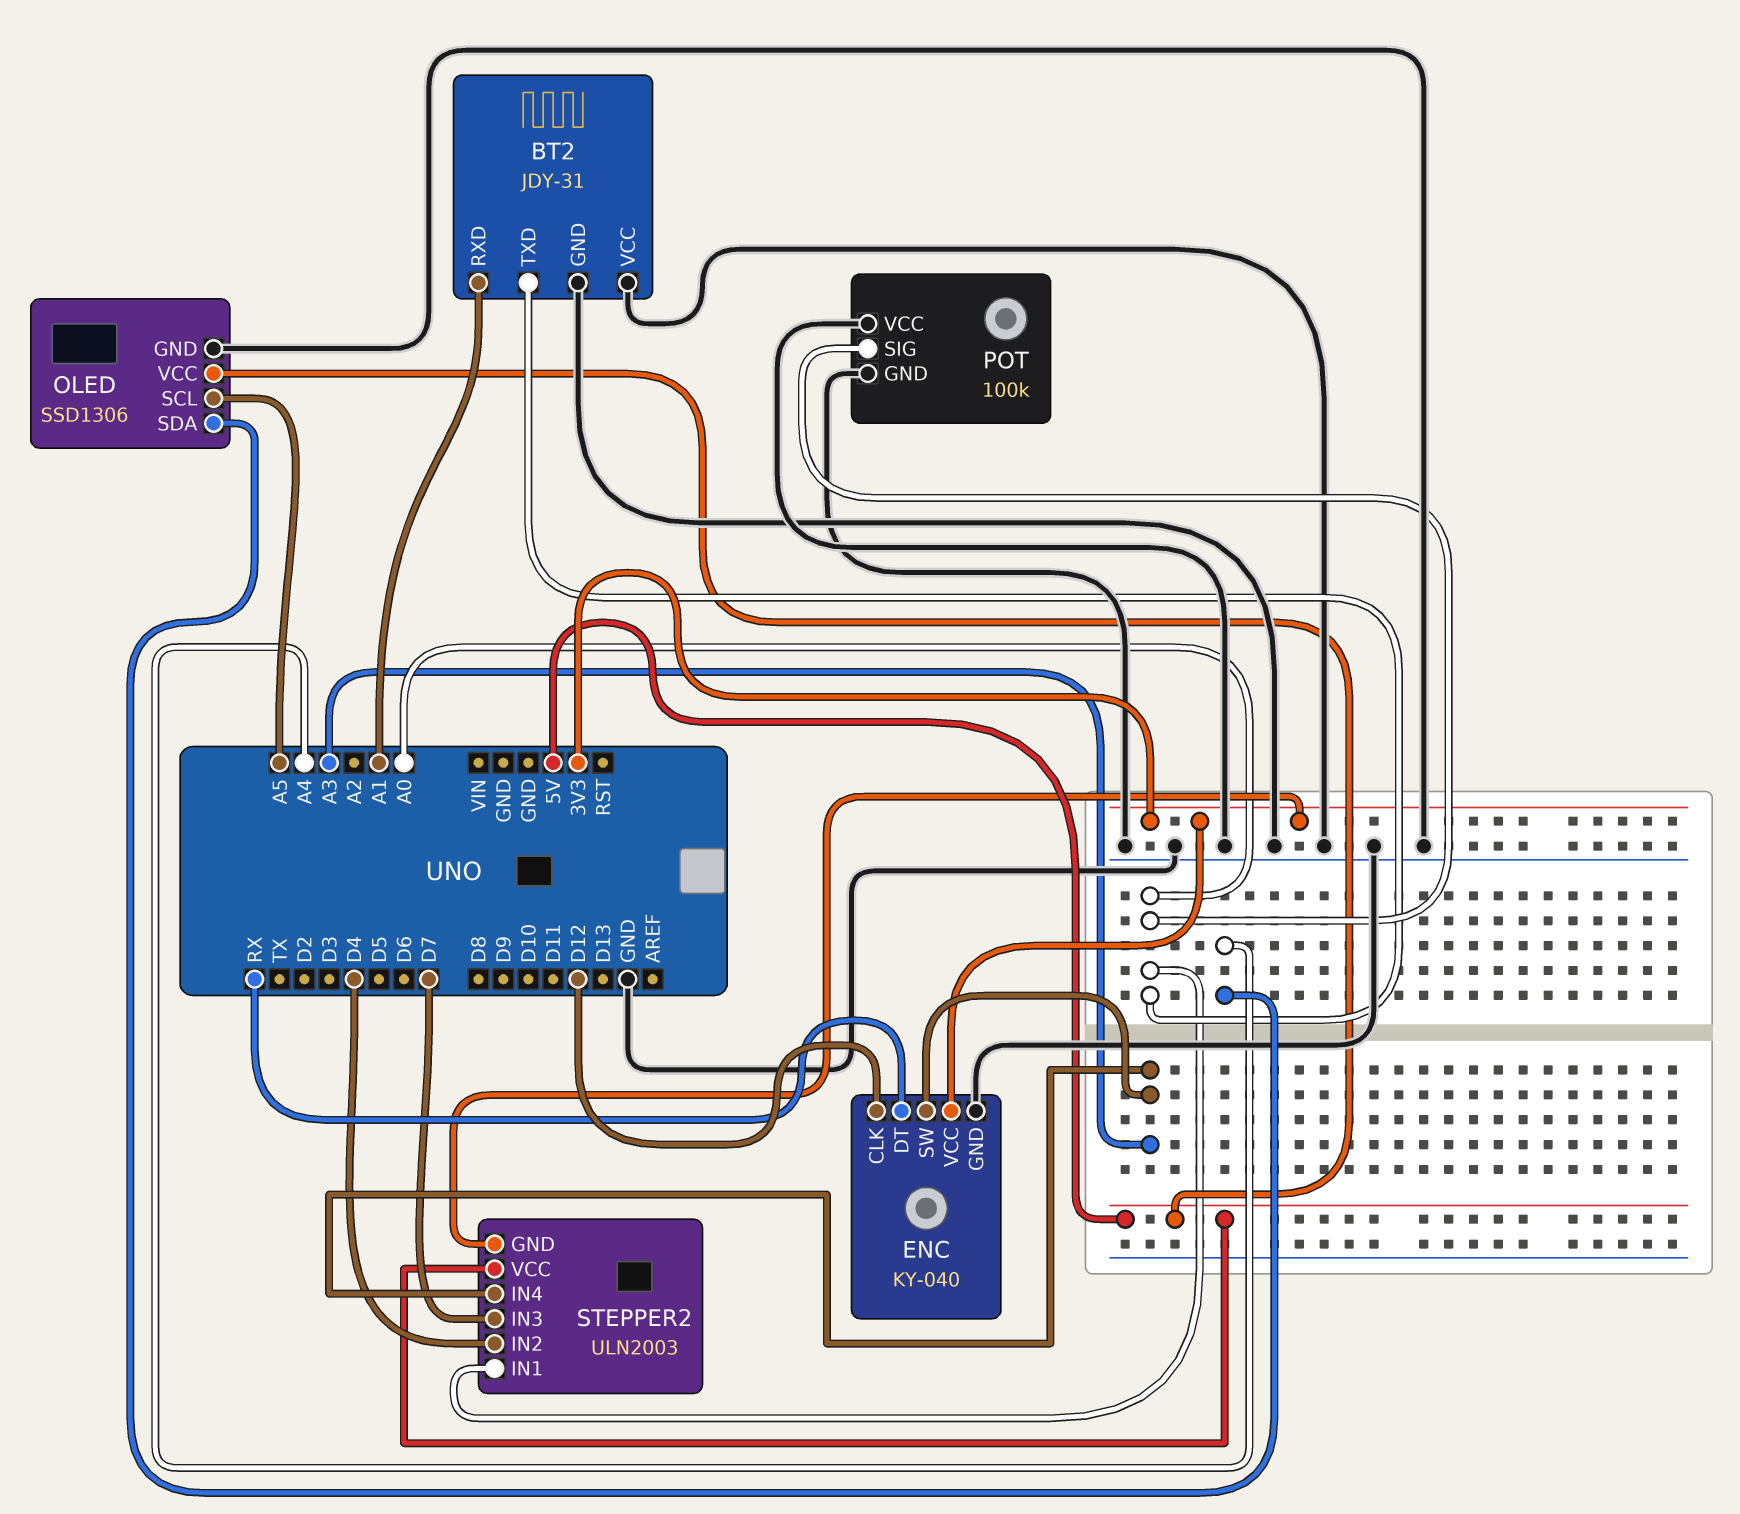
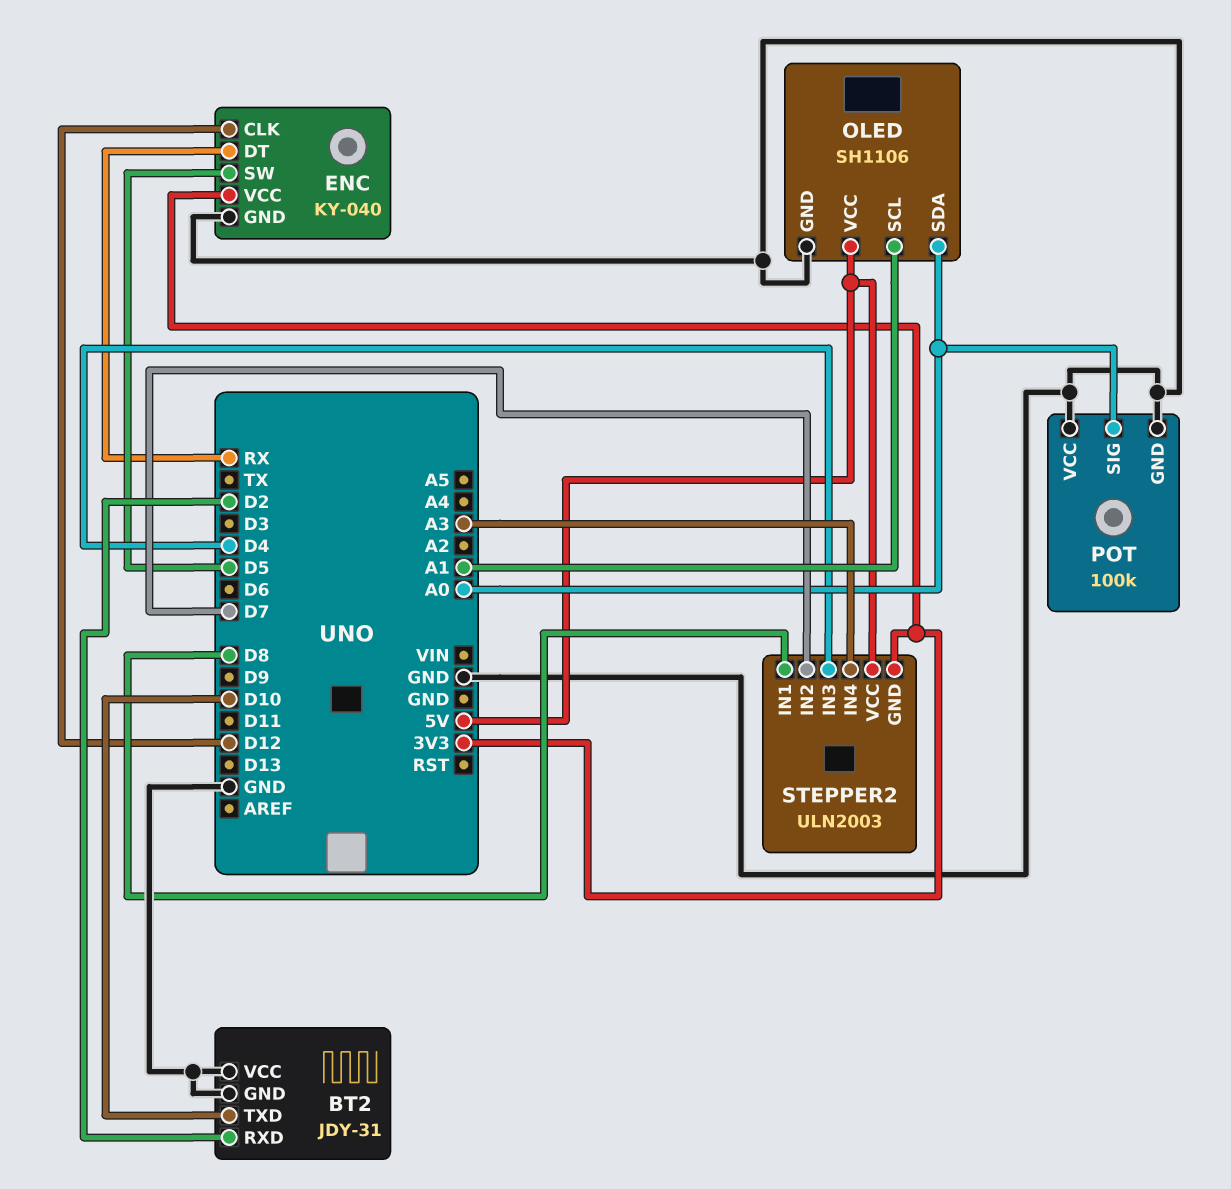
BT2 pin RXD: A1 -> D2
BT2 pin TXD: A0 -> D10
ENC pin SW: A3 -> D5
OLED: SSD1306 -> SH1106
OLED pin SCL: A5 -> A1
OLED pin SDA: A4 -> A0
STEPPER2 pin IN1: A0 -> D8
STEPPER2 pin IN2: D4 -> D7
STEPPER2 pin IN3: D7 -> D4

